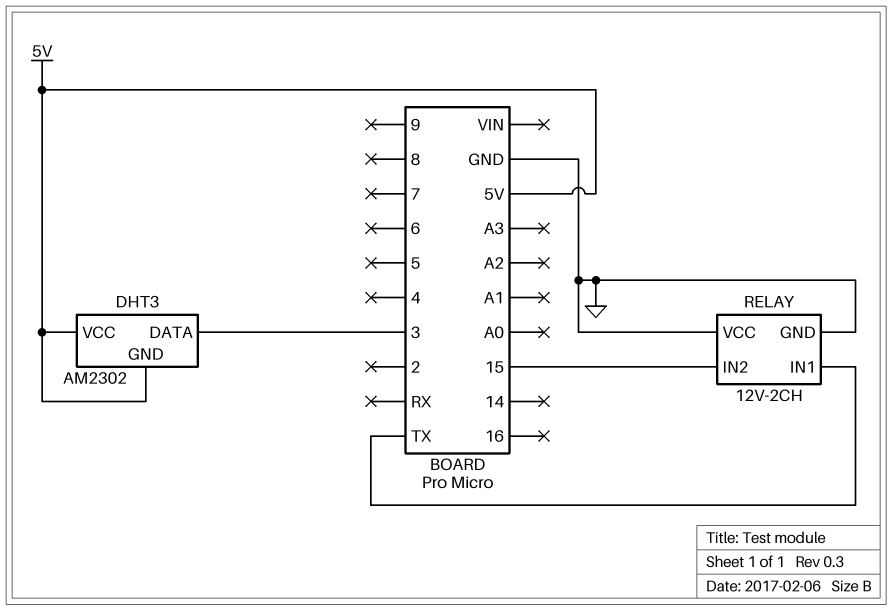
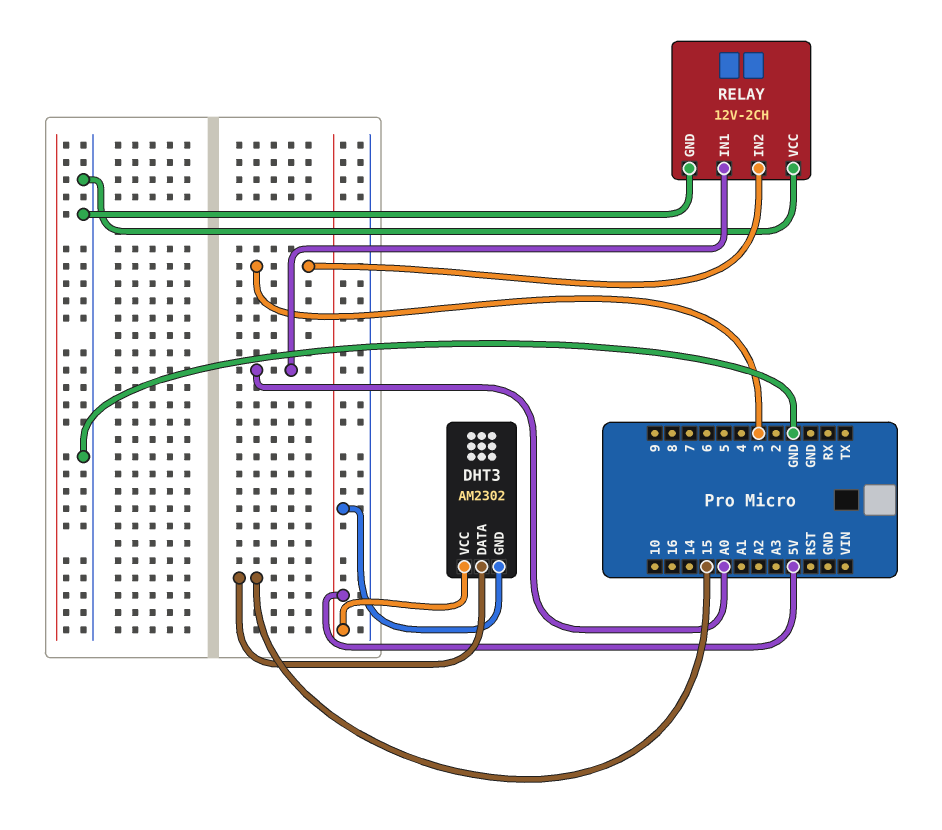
DHT3 pin DATA: 3 -> 15
RELAY pin IN1: TX -> A0
RELAY pin IN2: 15 -> 3

